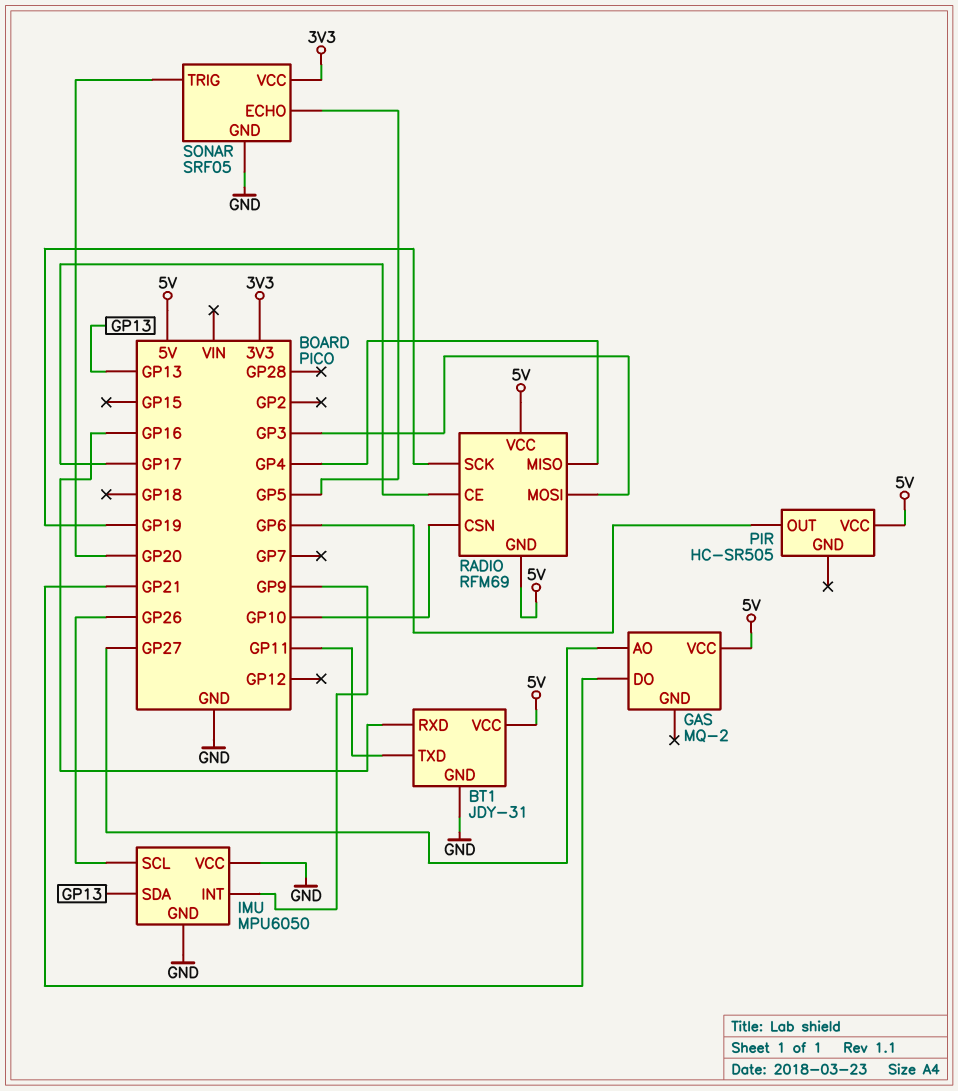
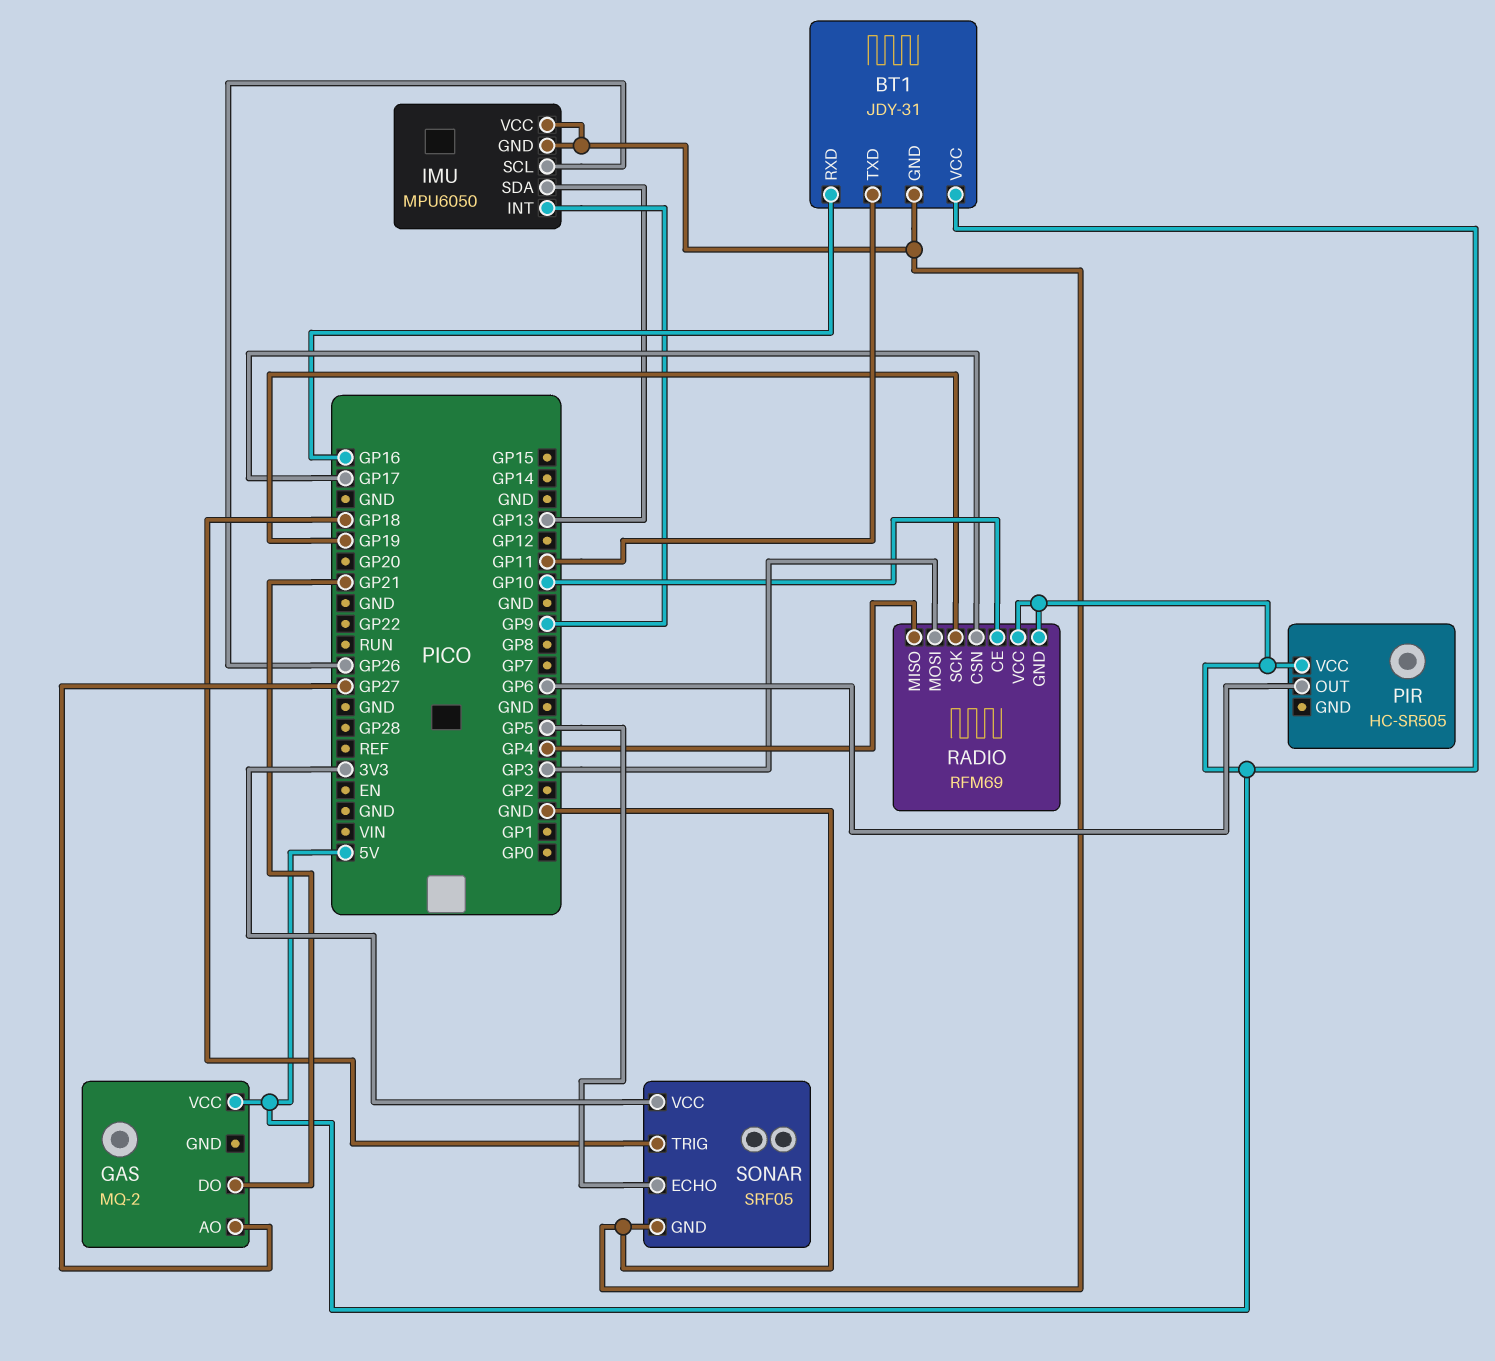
RADIO pin CE: GP17 -> GP10
RADIO pin CSN: GP10 -> GP17
SONAR pin TRIG: GP20 -> GP18

